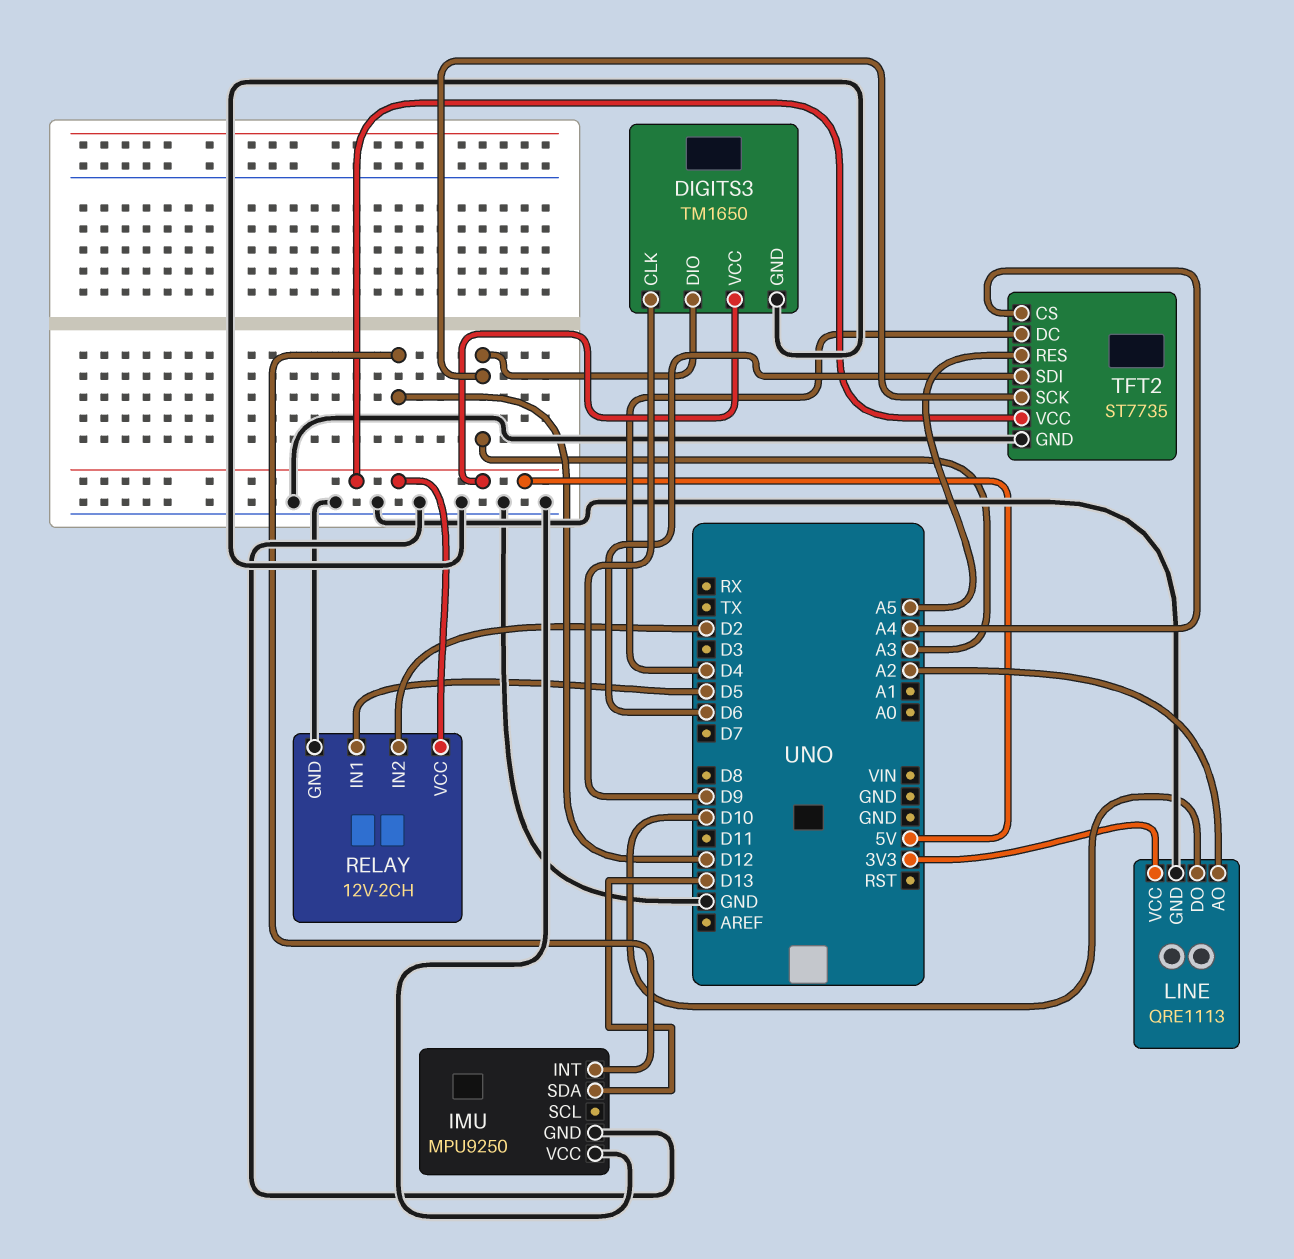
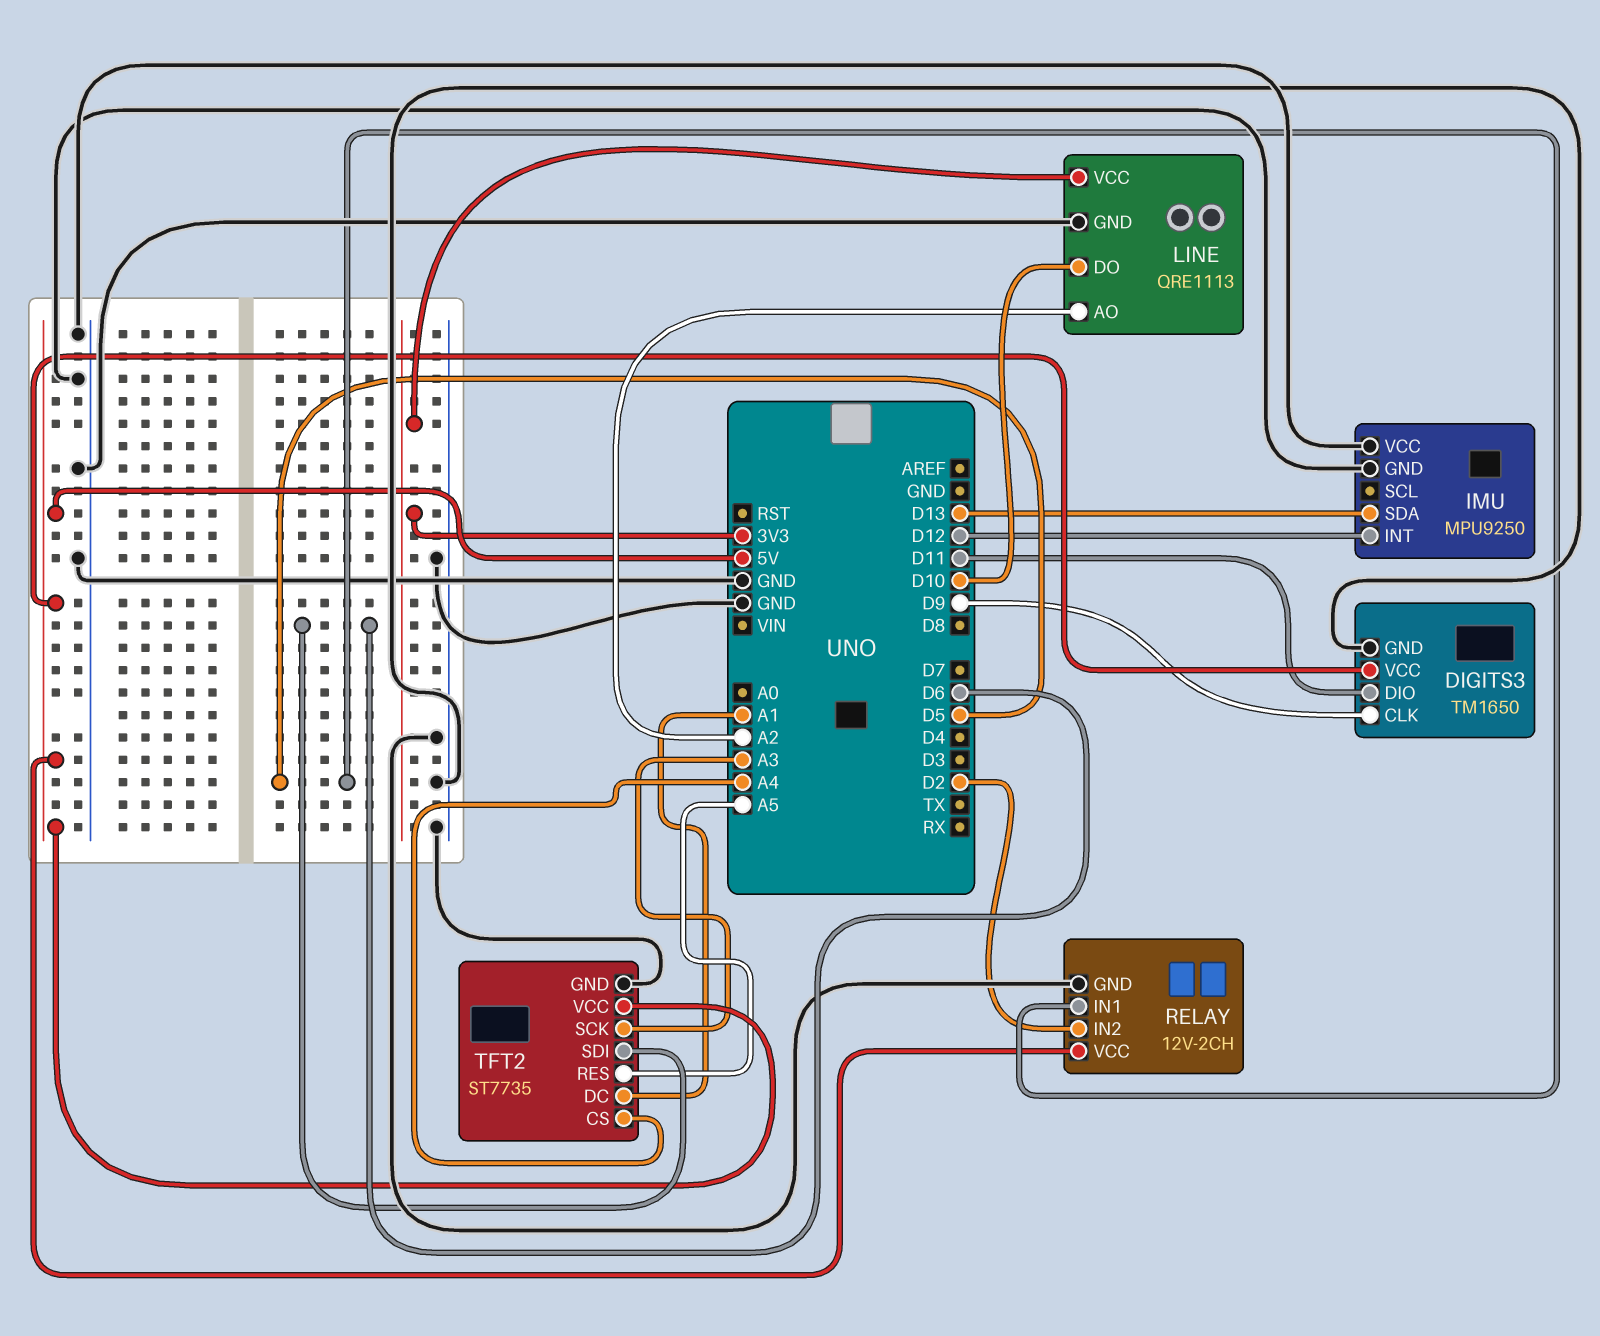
DIGITS3 pin DIO: A3 -> D11
TFT2 pin DC: D4 -> A1

